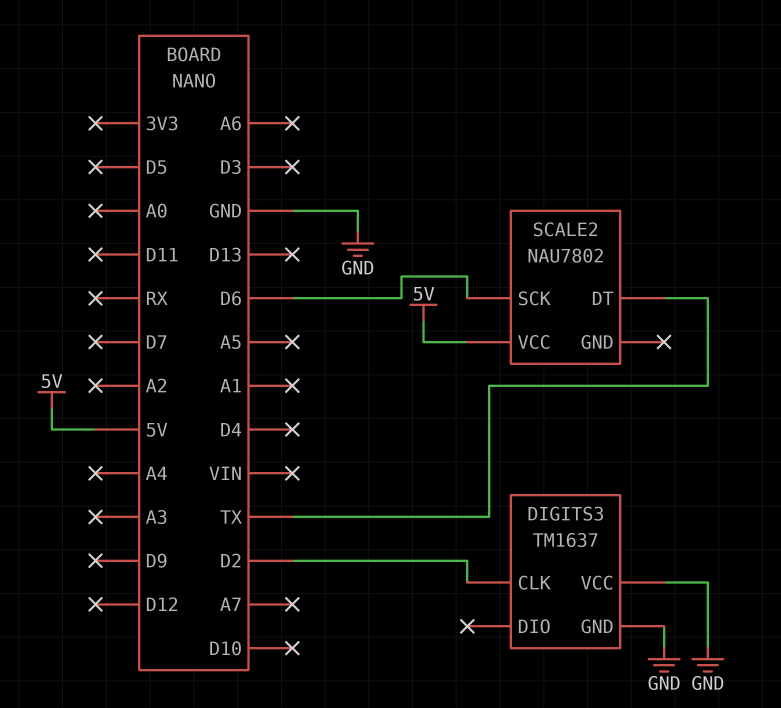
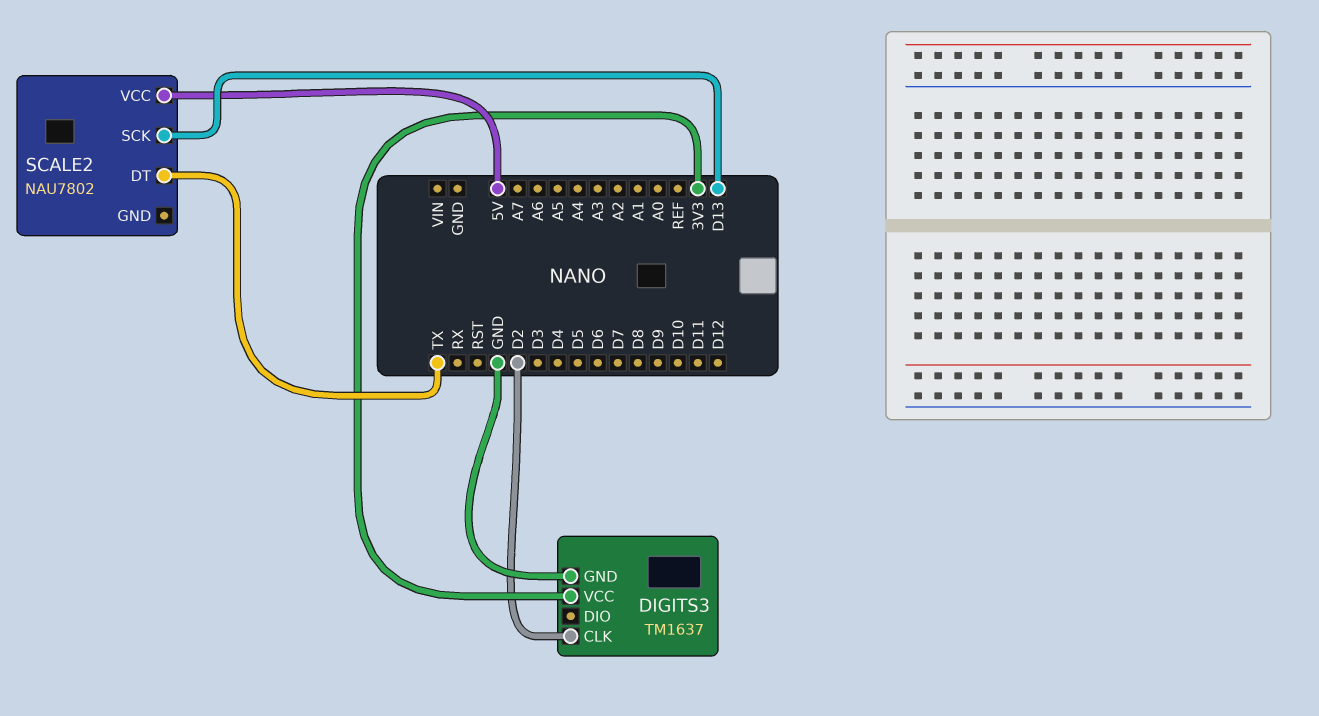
DIGITS3 pin VCC: GND -> 3V3
SCALE2 pin SCK: D6 -> D13

